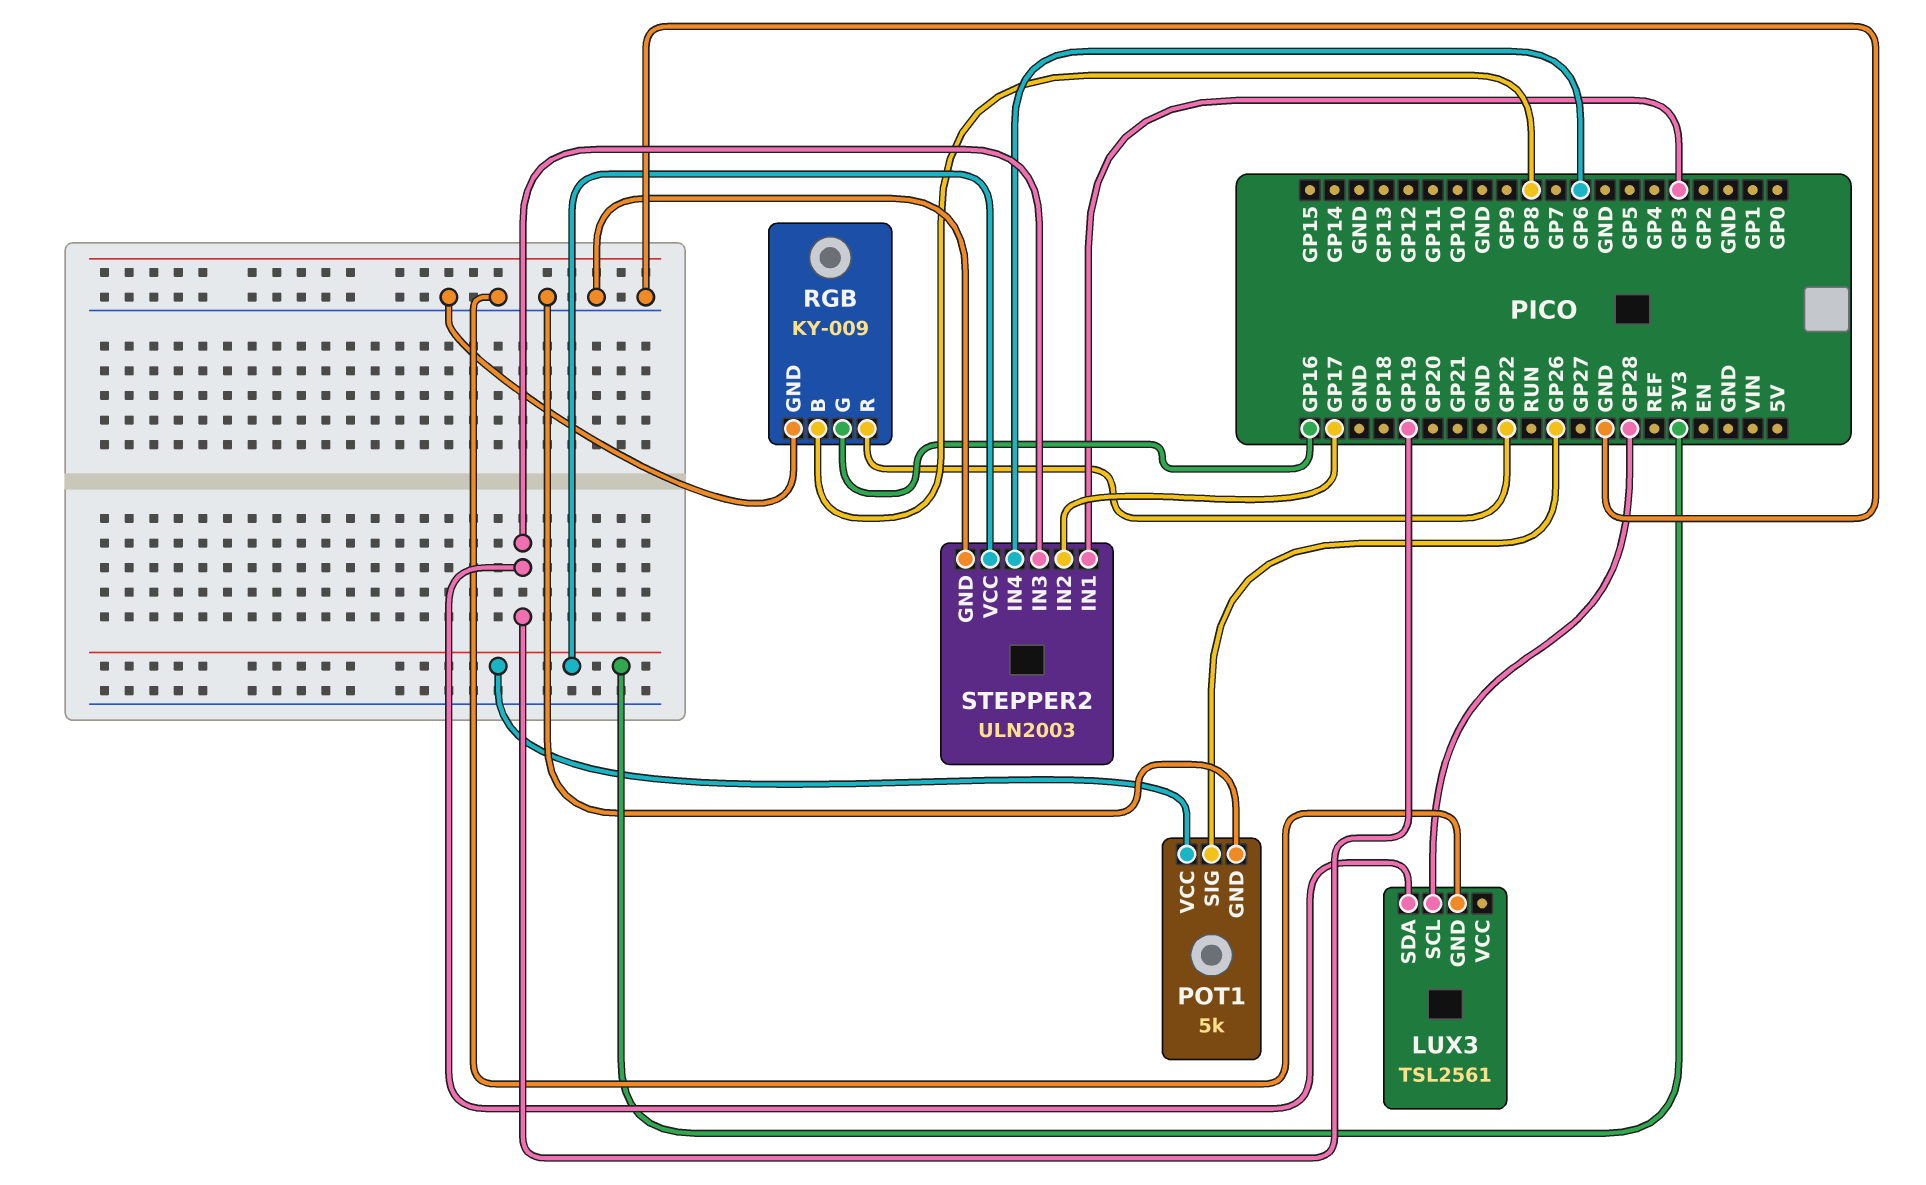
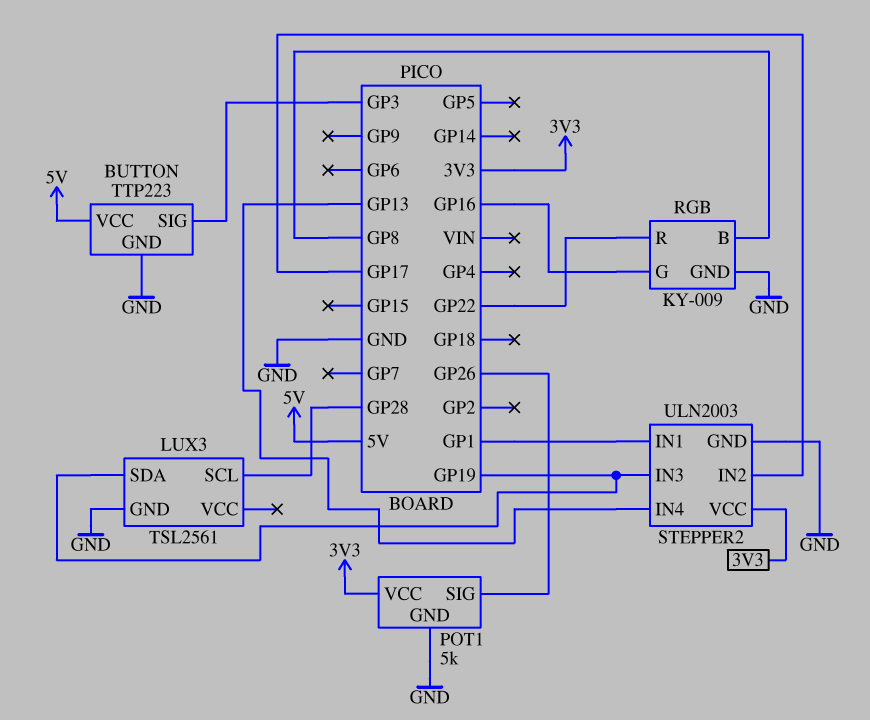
BUTTON: none -> TTP223
BUTTON pin GND: none -> GND
BUTTON pin SIG: none -> GP3
BUTTON pin VCC: none -> 5V
STEPPER2 pin IN1: GP3 -> GP1
STEPPER2 pin IN4: GP6 -> GP13

